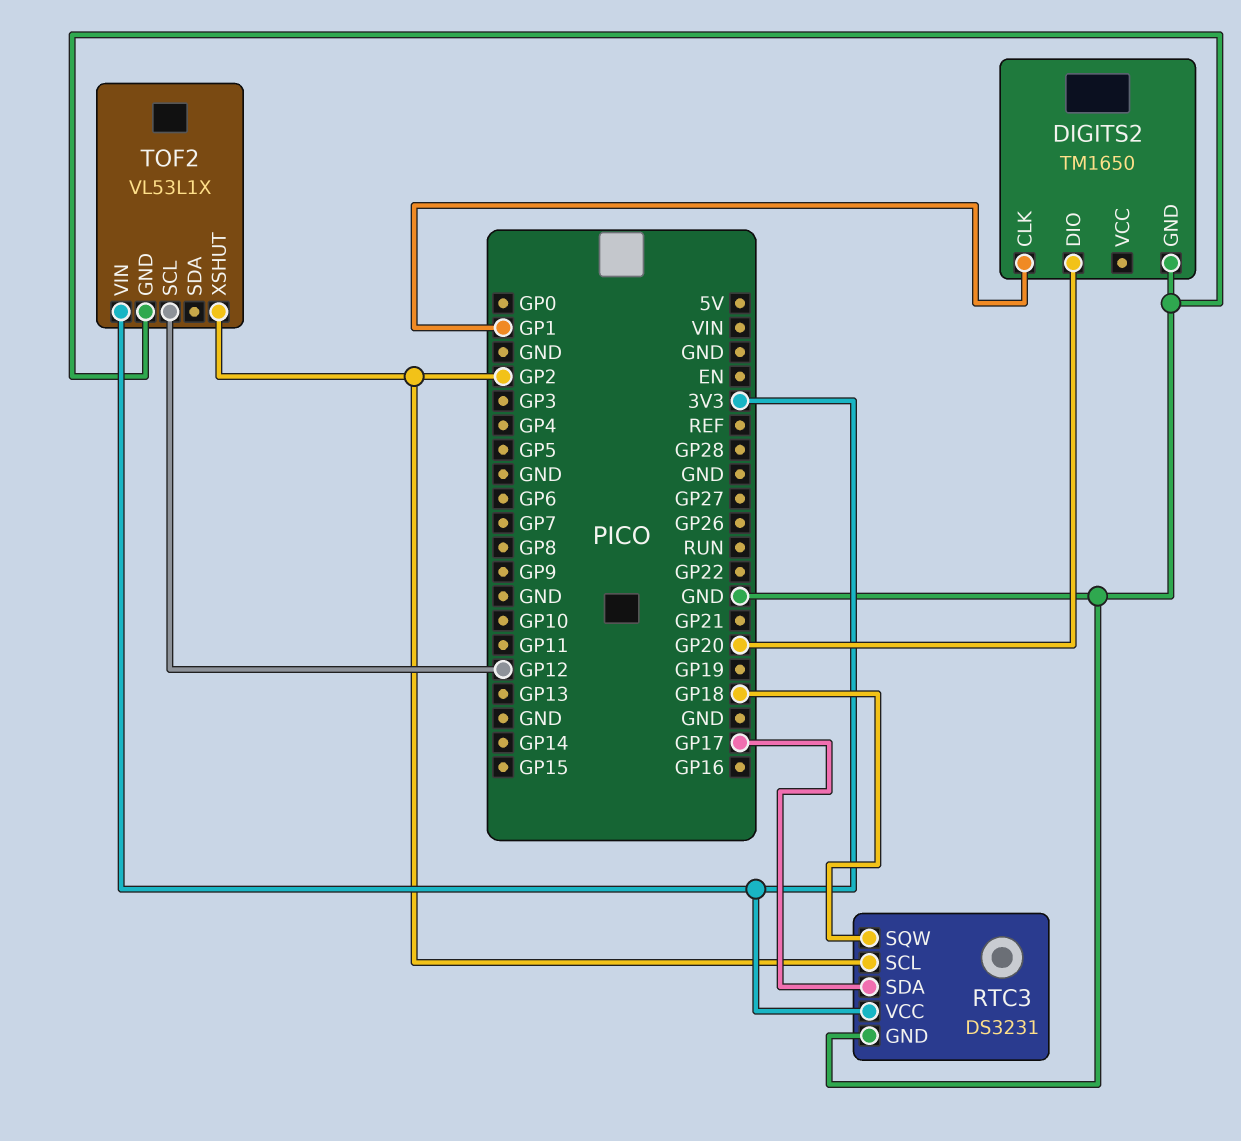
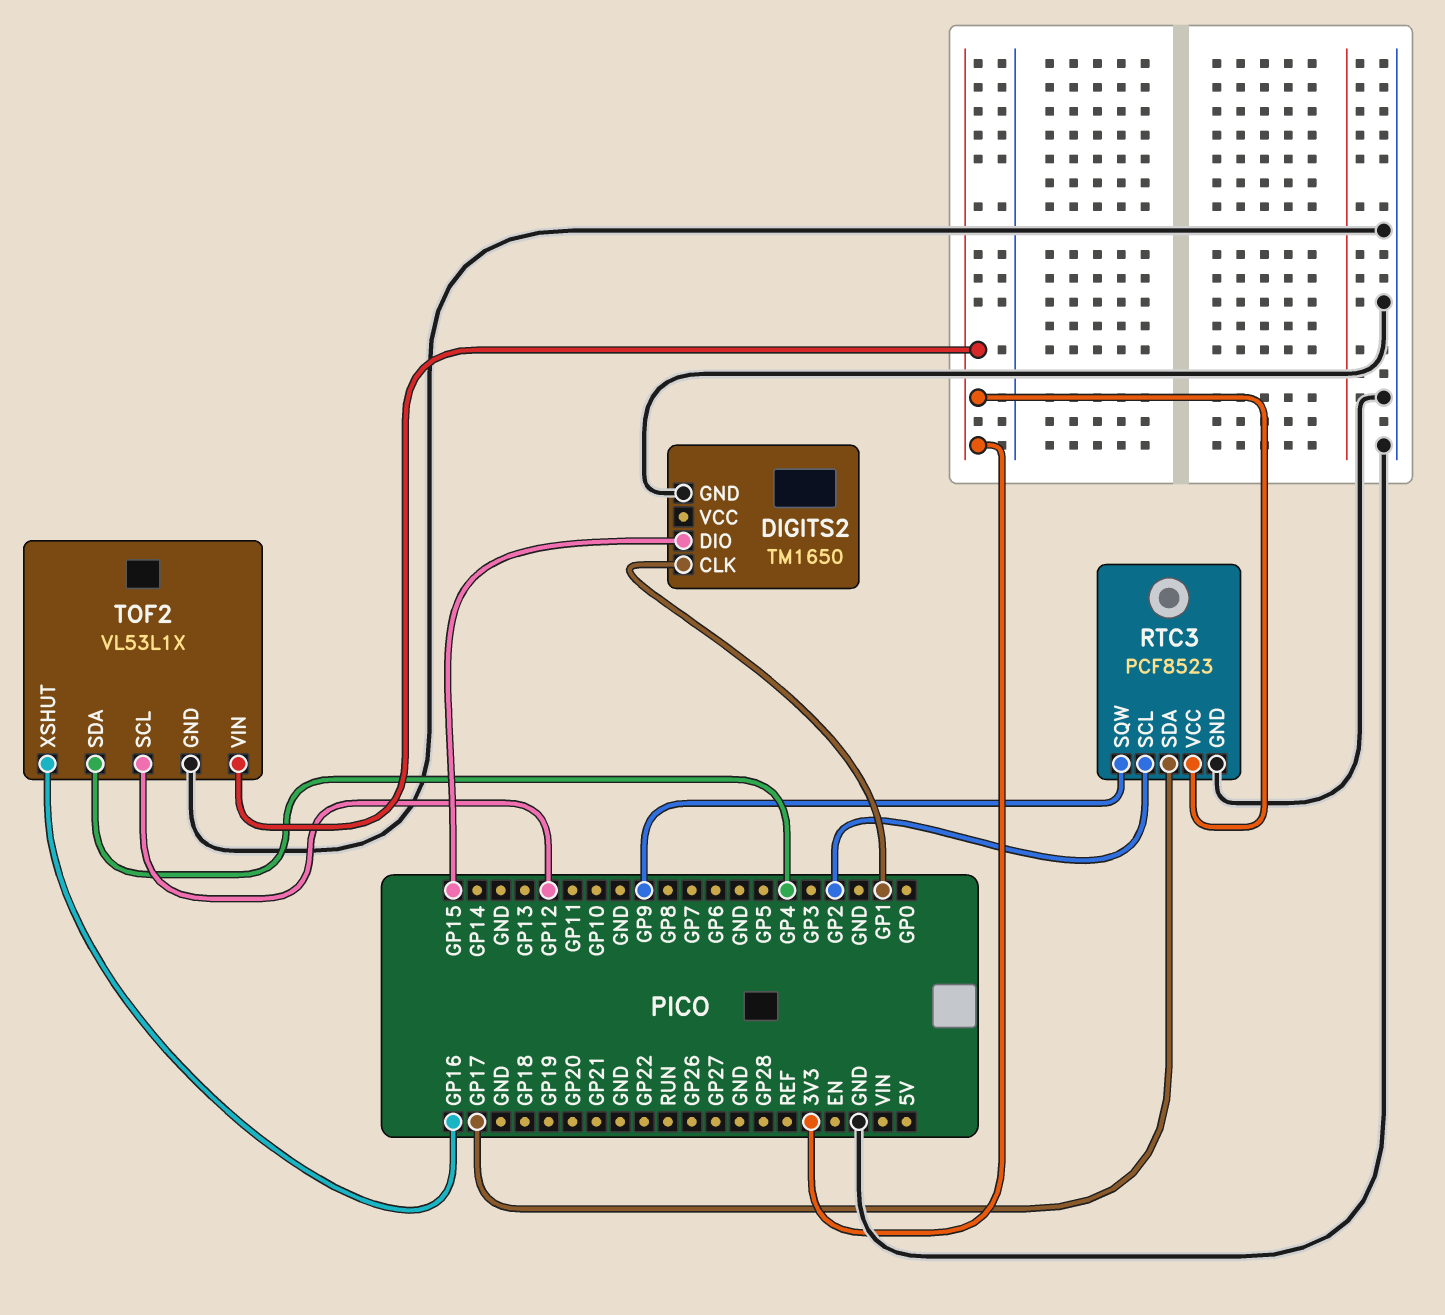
DIGITS2 pin DIO: GP20 -> GP15
RTC3: DS3231 -> PCF8523
RTC3 pin SQW: GP18 -> GP9
TOF2 pin SDA: none -> GP4
TOF2 pin XSHUT: GP2 -> GP16

